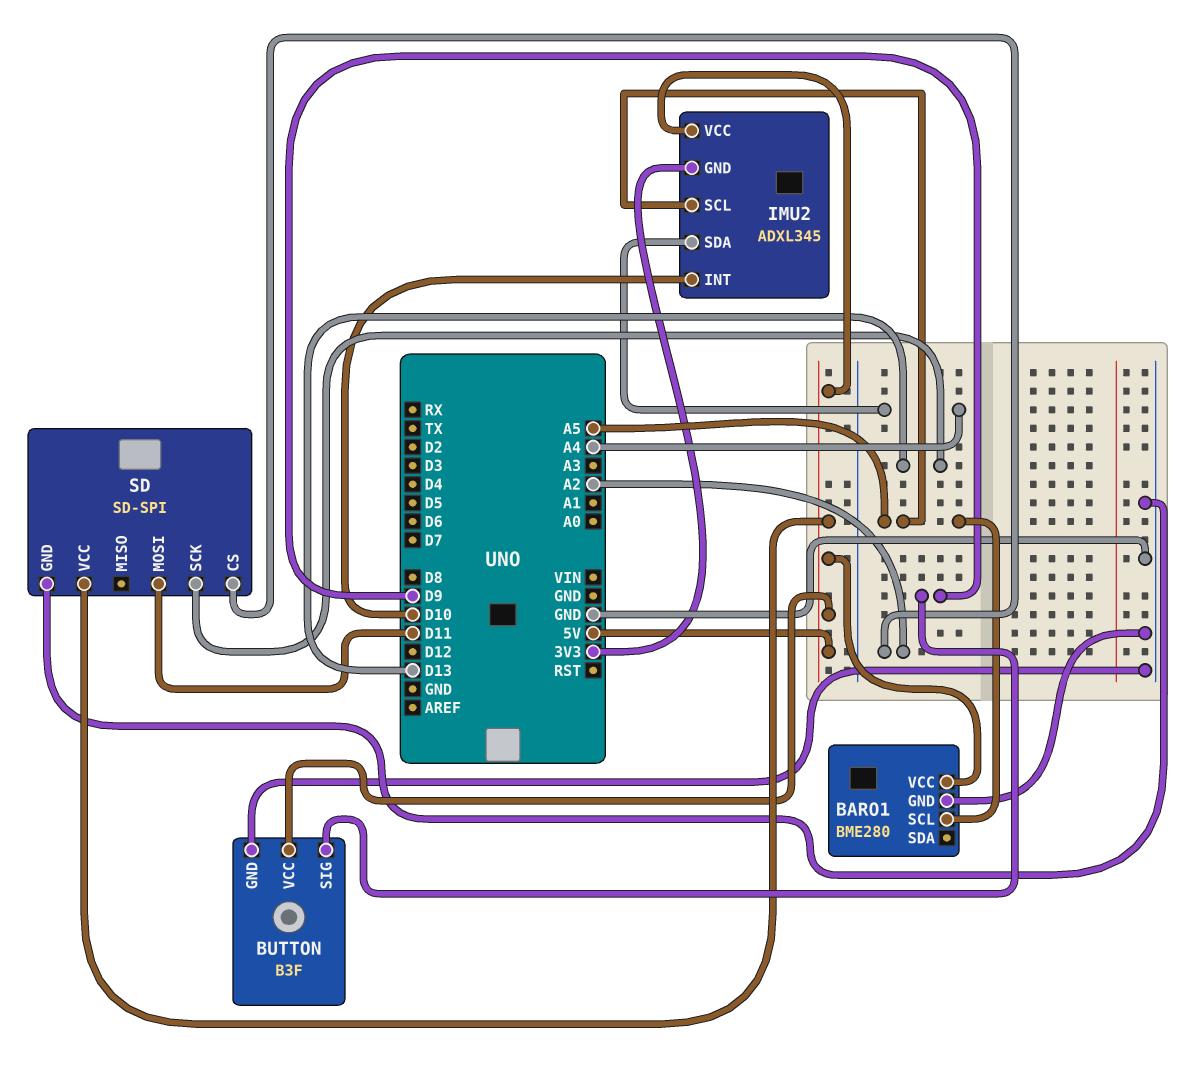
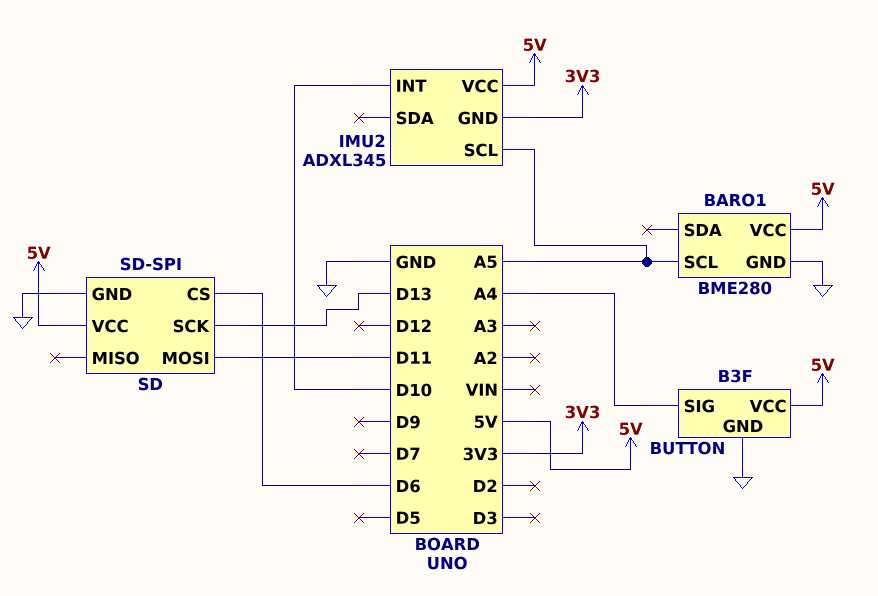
BUTTON pin SIG: D9 -> A4
IMU2 pin SDA: A4 -> none
SD pin CS: A2 -> D6

